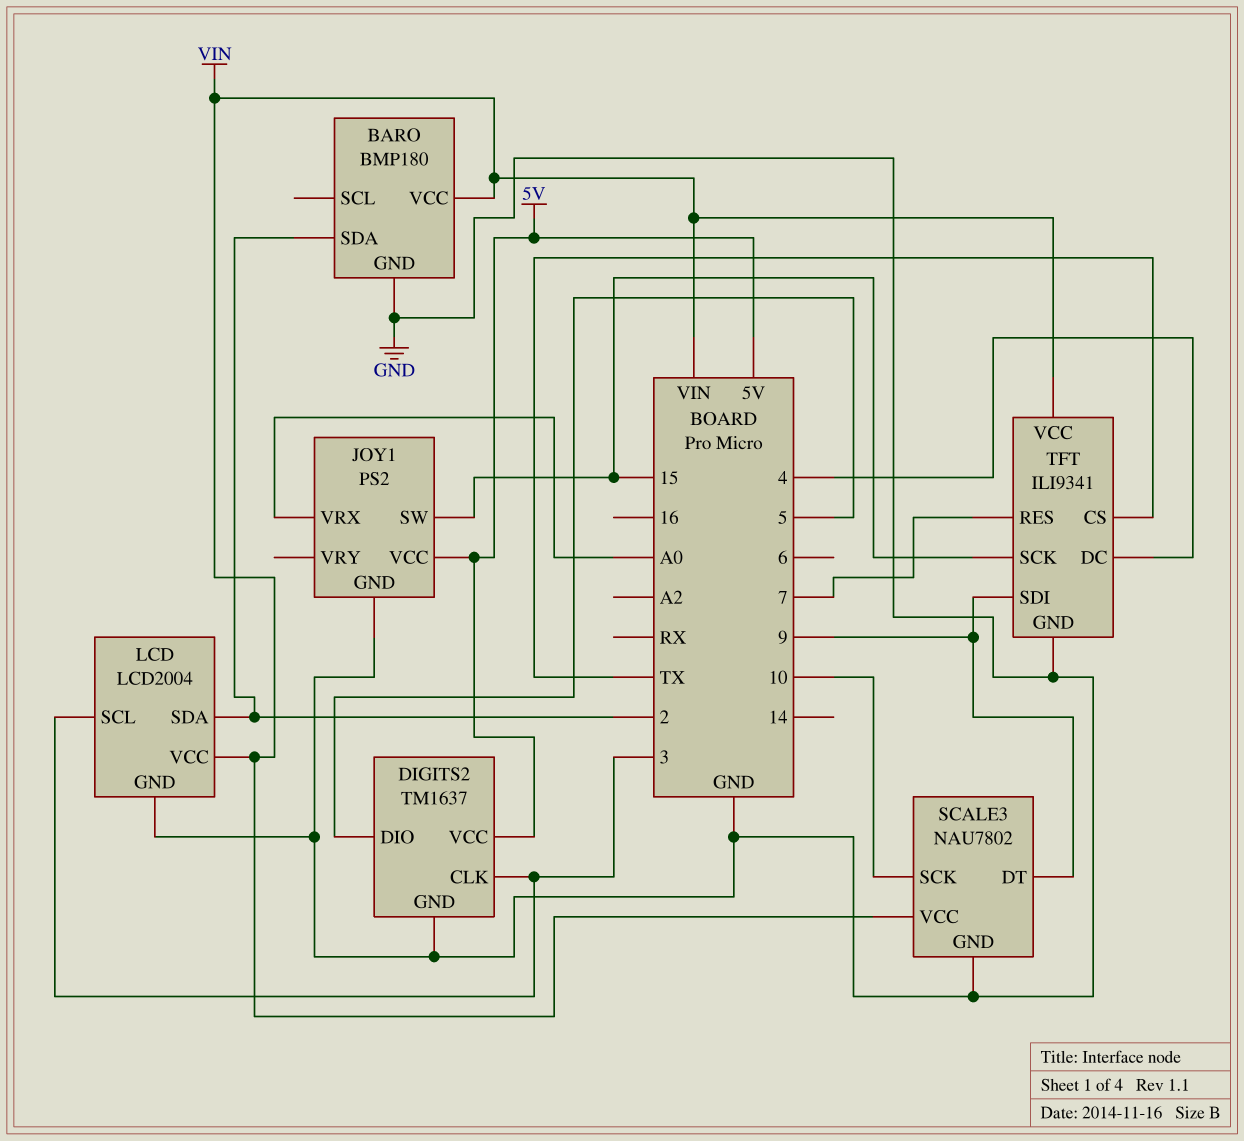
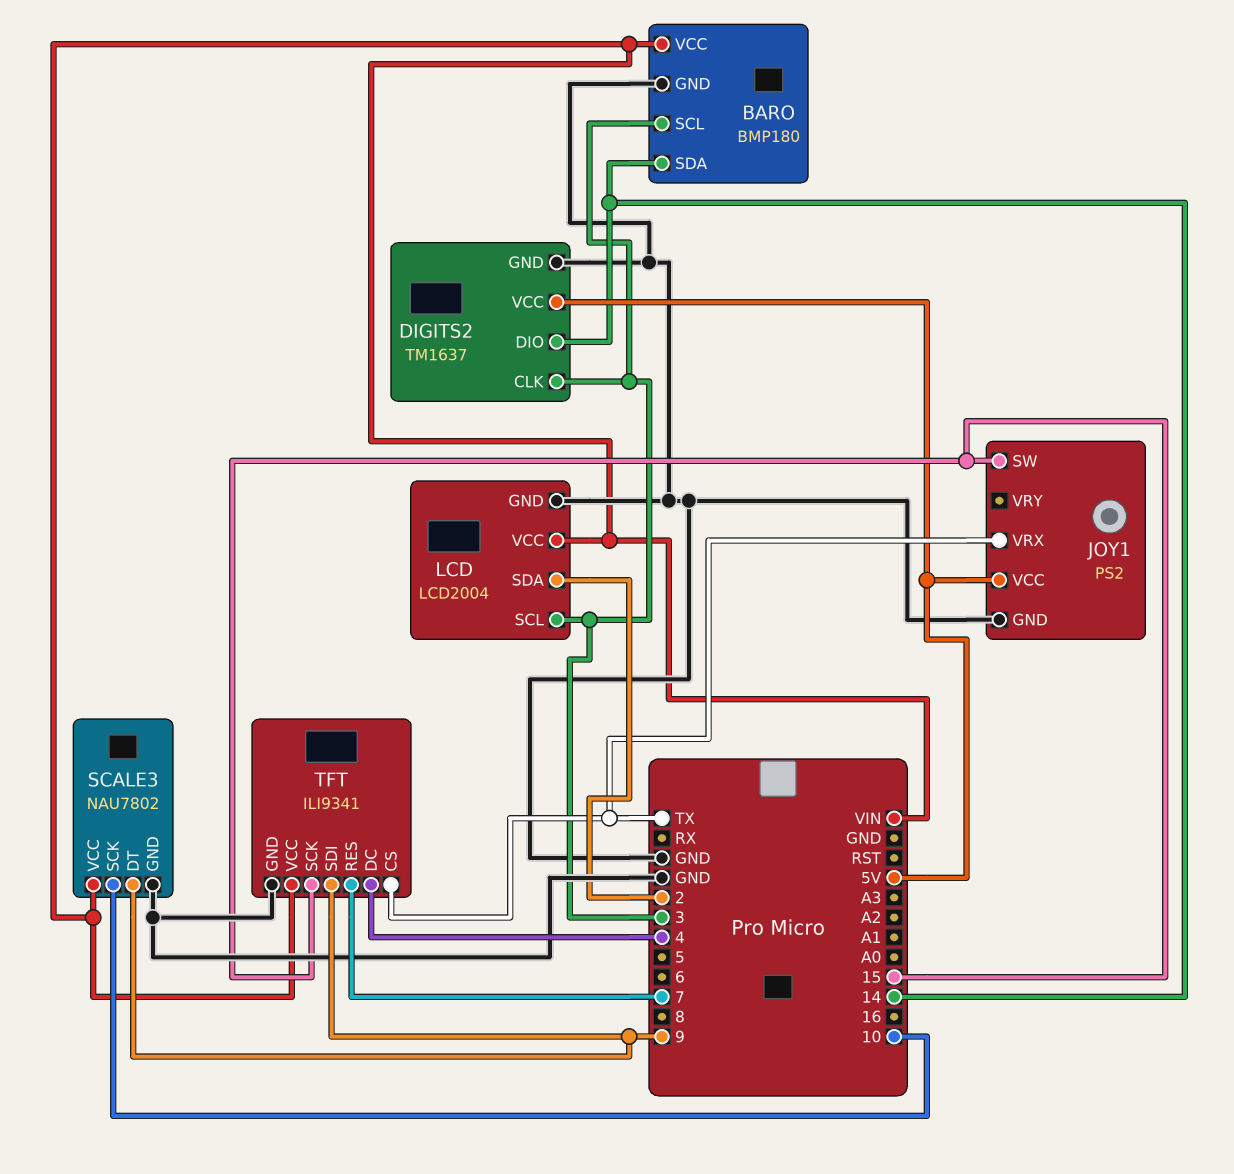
BARO pin SCL: none -> 3
BARO pin SDA: 2 -> 14
DIGITS2 pin DIO: 5 -> 14
JOY1 pin VRX: A0 -> TX

